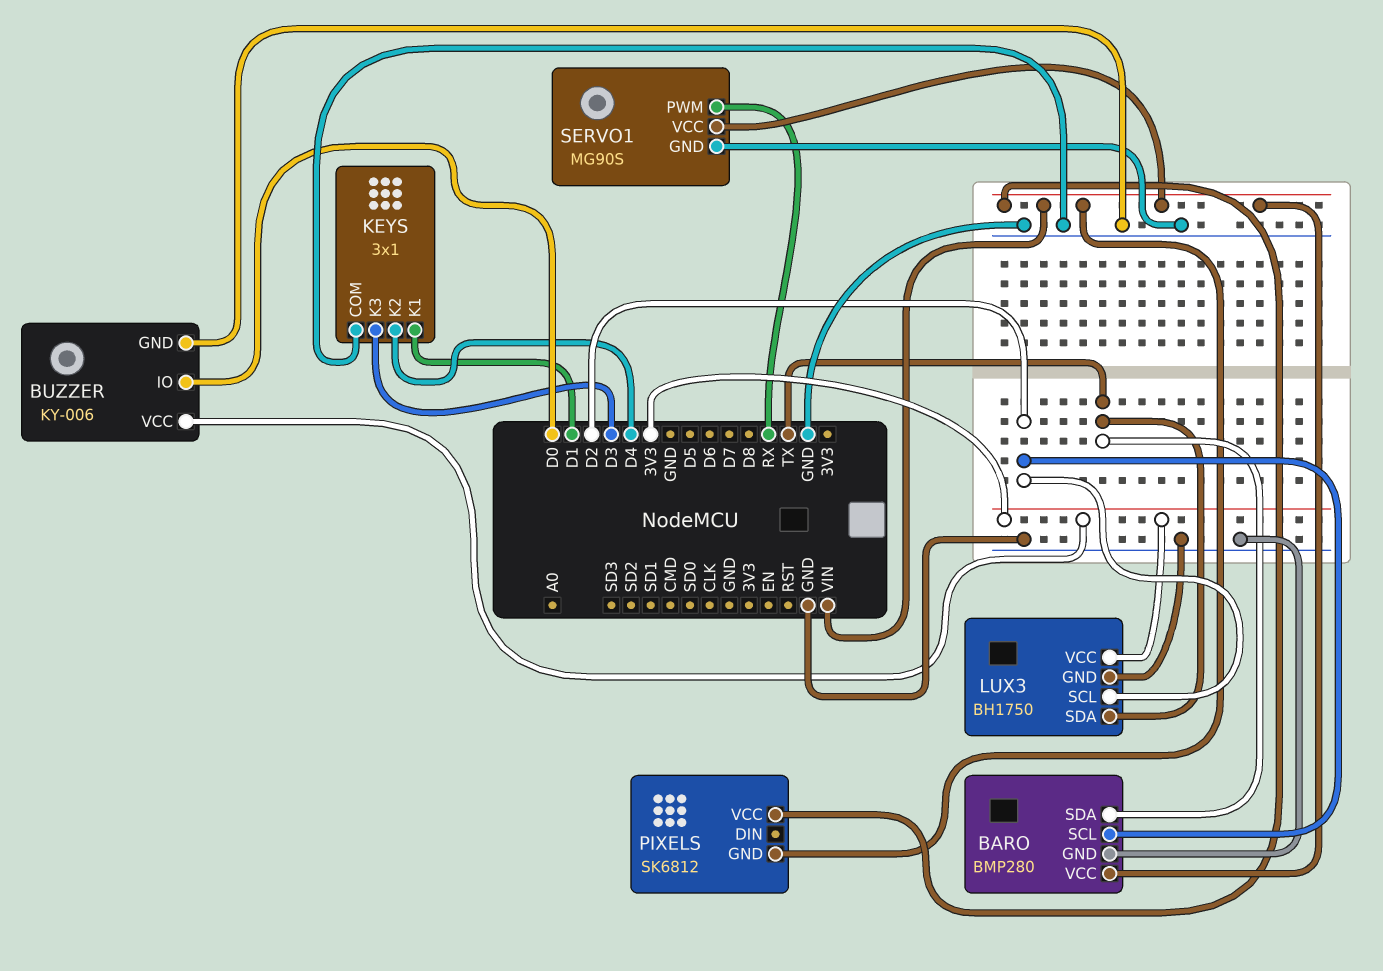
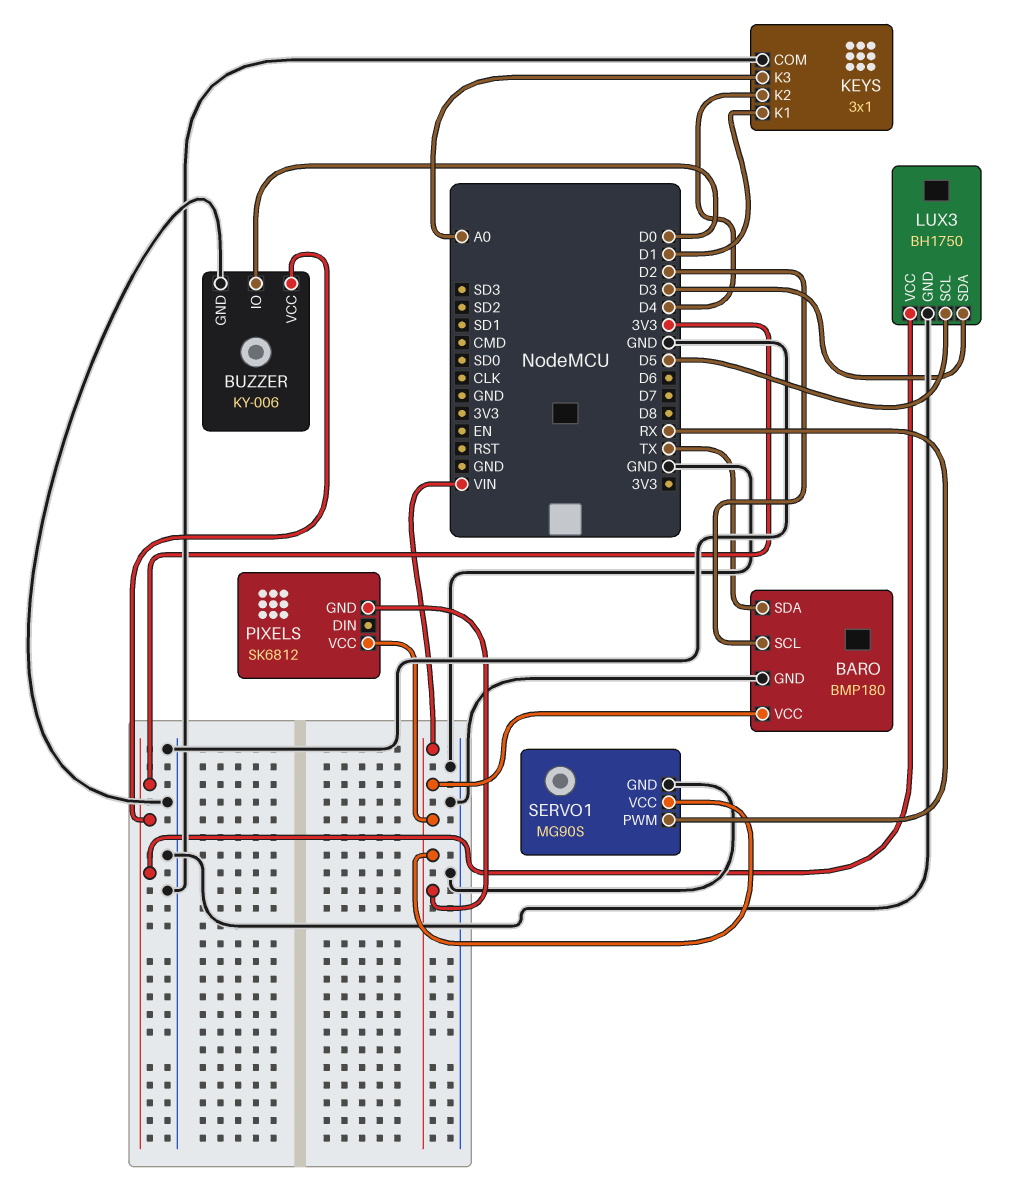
BARO: BMP280 -> BMP180
KEYS pin K3: D3 -> A0
LUX3 pin SCL: D2 -> D5
LUX3 pin SDA: TX -> D3

